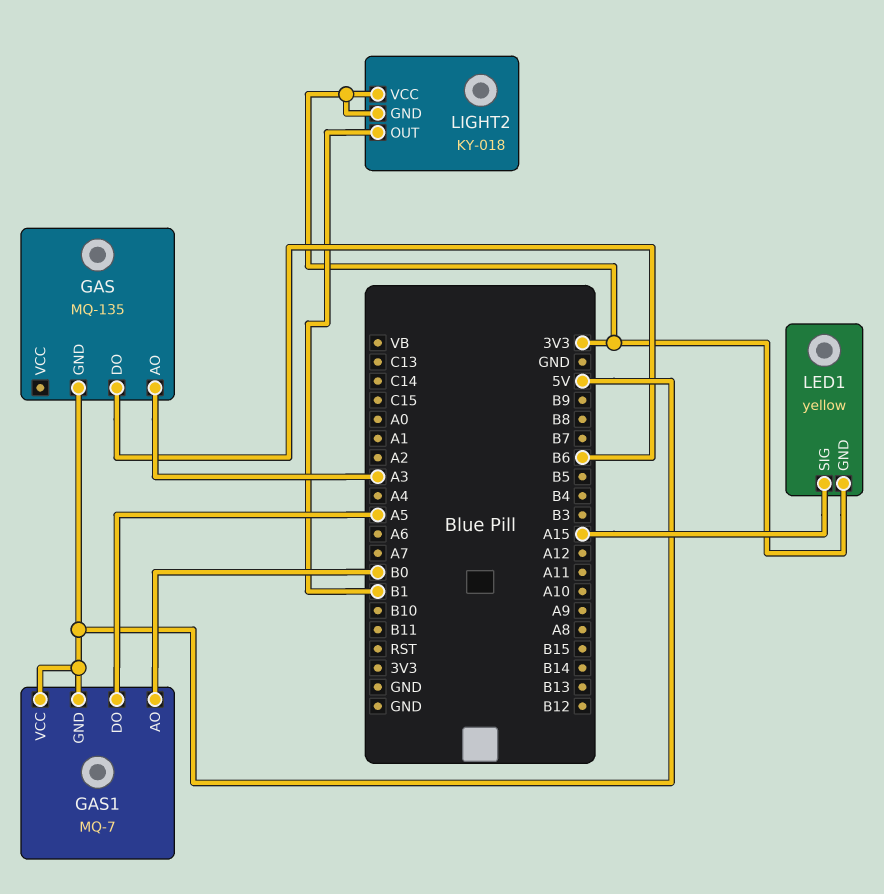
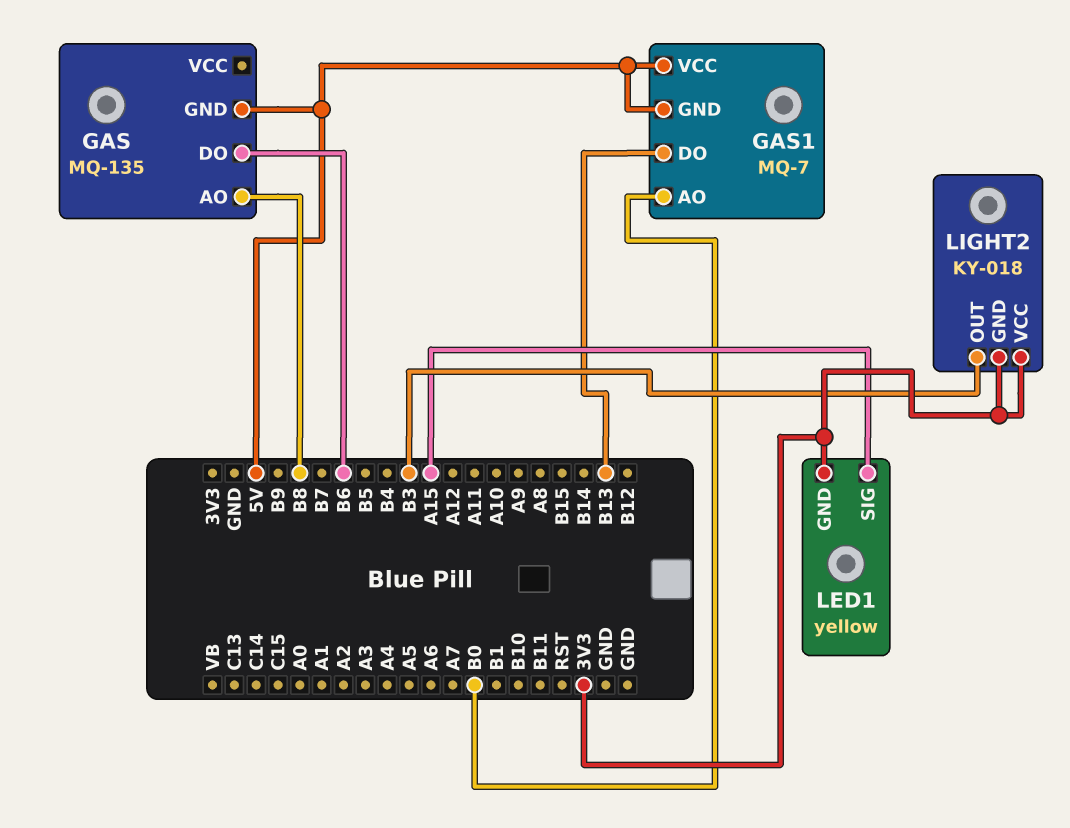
GAS pin AO: A3 -> B8
GAS1 pin DO: A5 -> B13
LIGHT2 pin OUT: B1 -> B3

